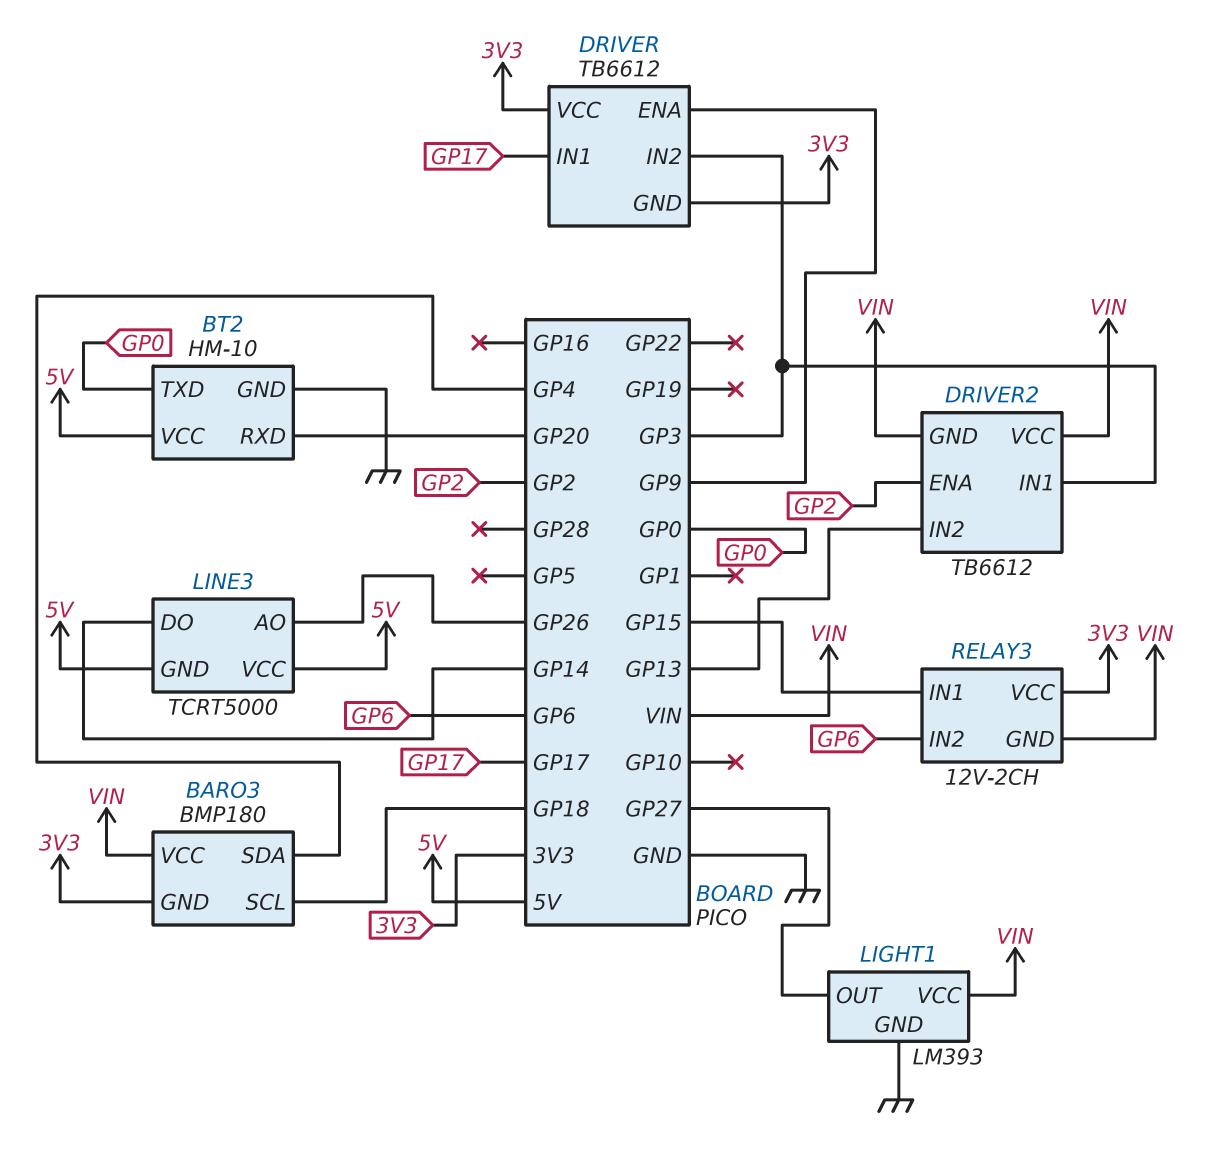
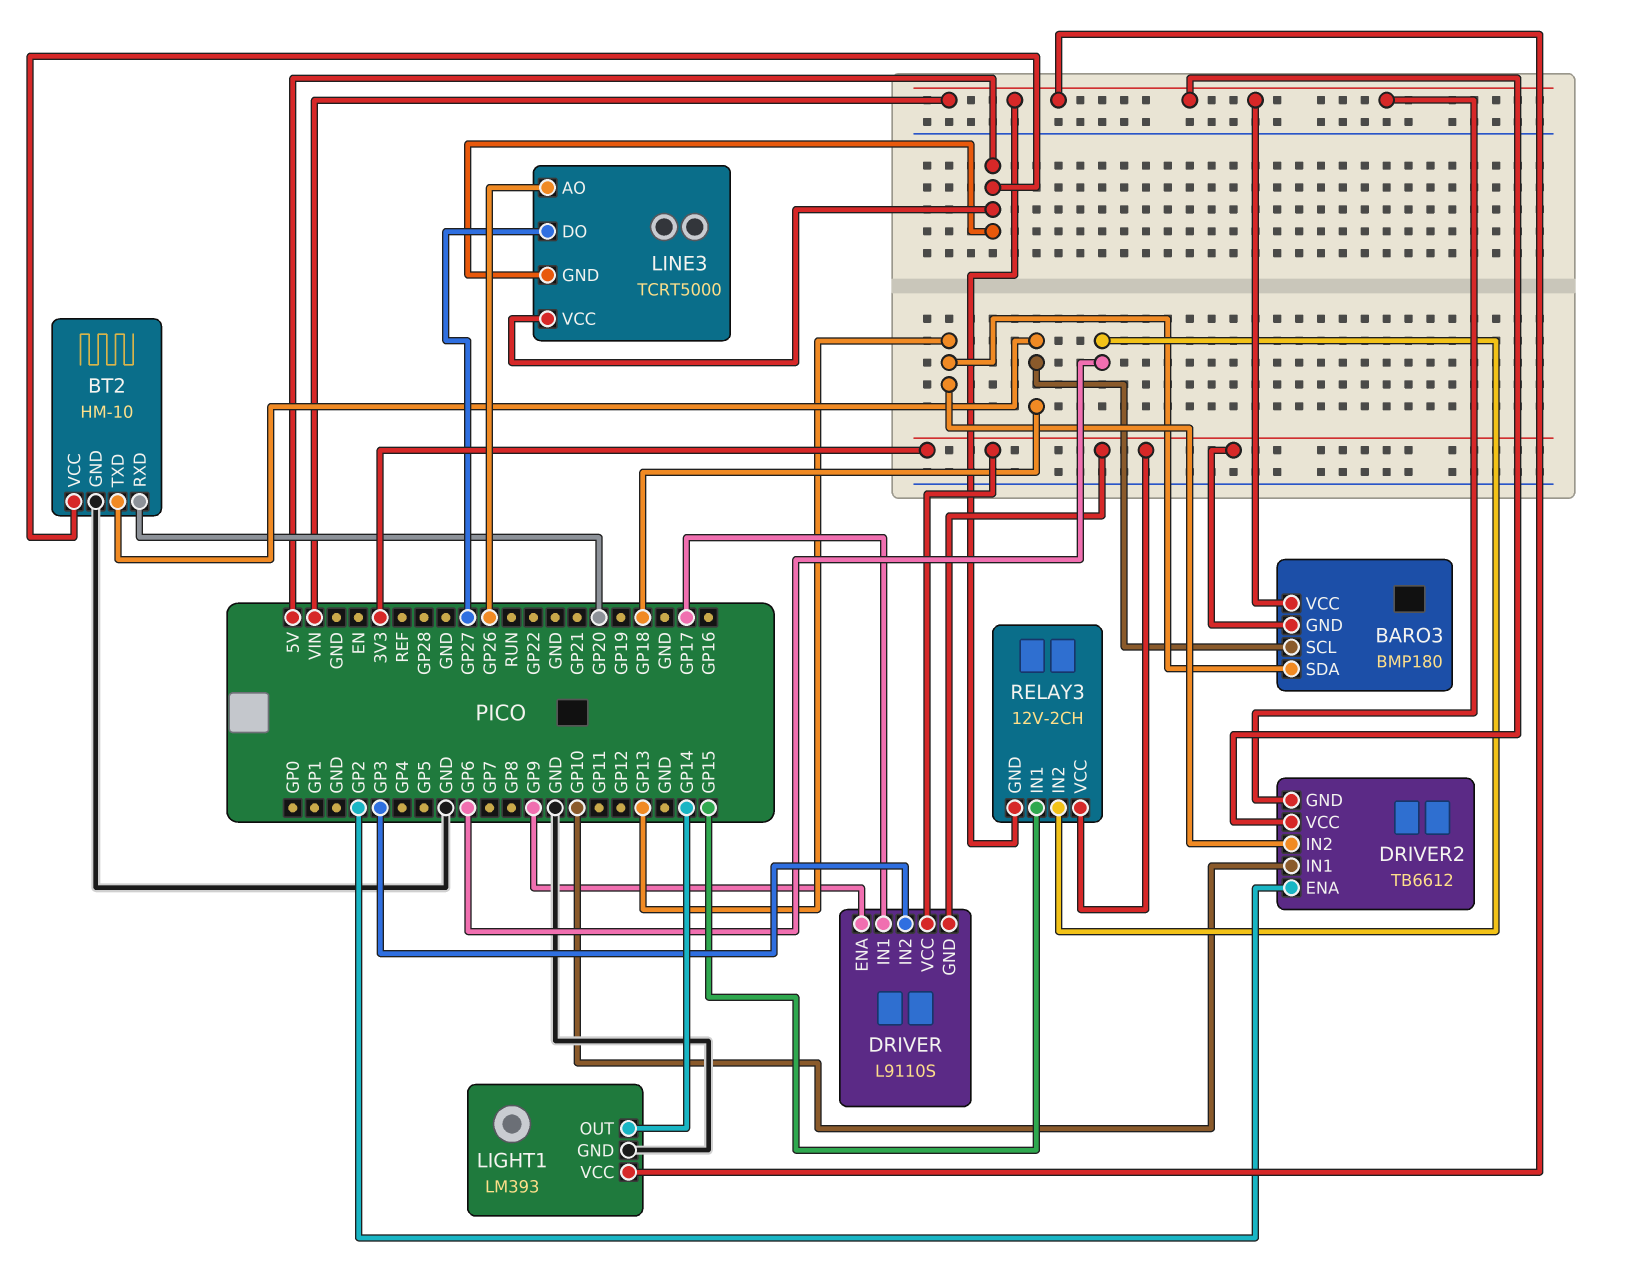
BARO3 pin SDA: GP4 -> GP13
BT2 pin TXD: GP0 -> GP18
DRIVER: TB6612 -> L9110S
DRIVER2 pin IN1: GP3 -> GP10
LIGHT1 pin OUT: GP27 -> GP14
LINE3 pin DO: GP14 -> GP27

